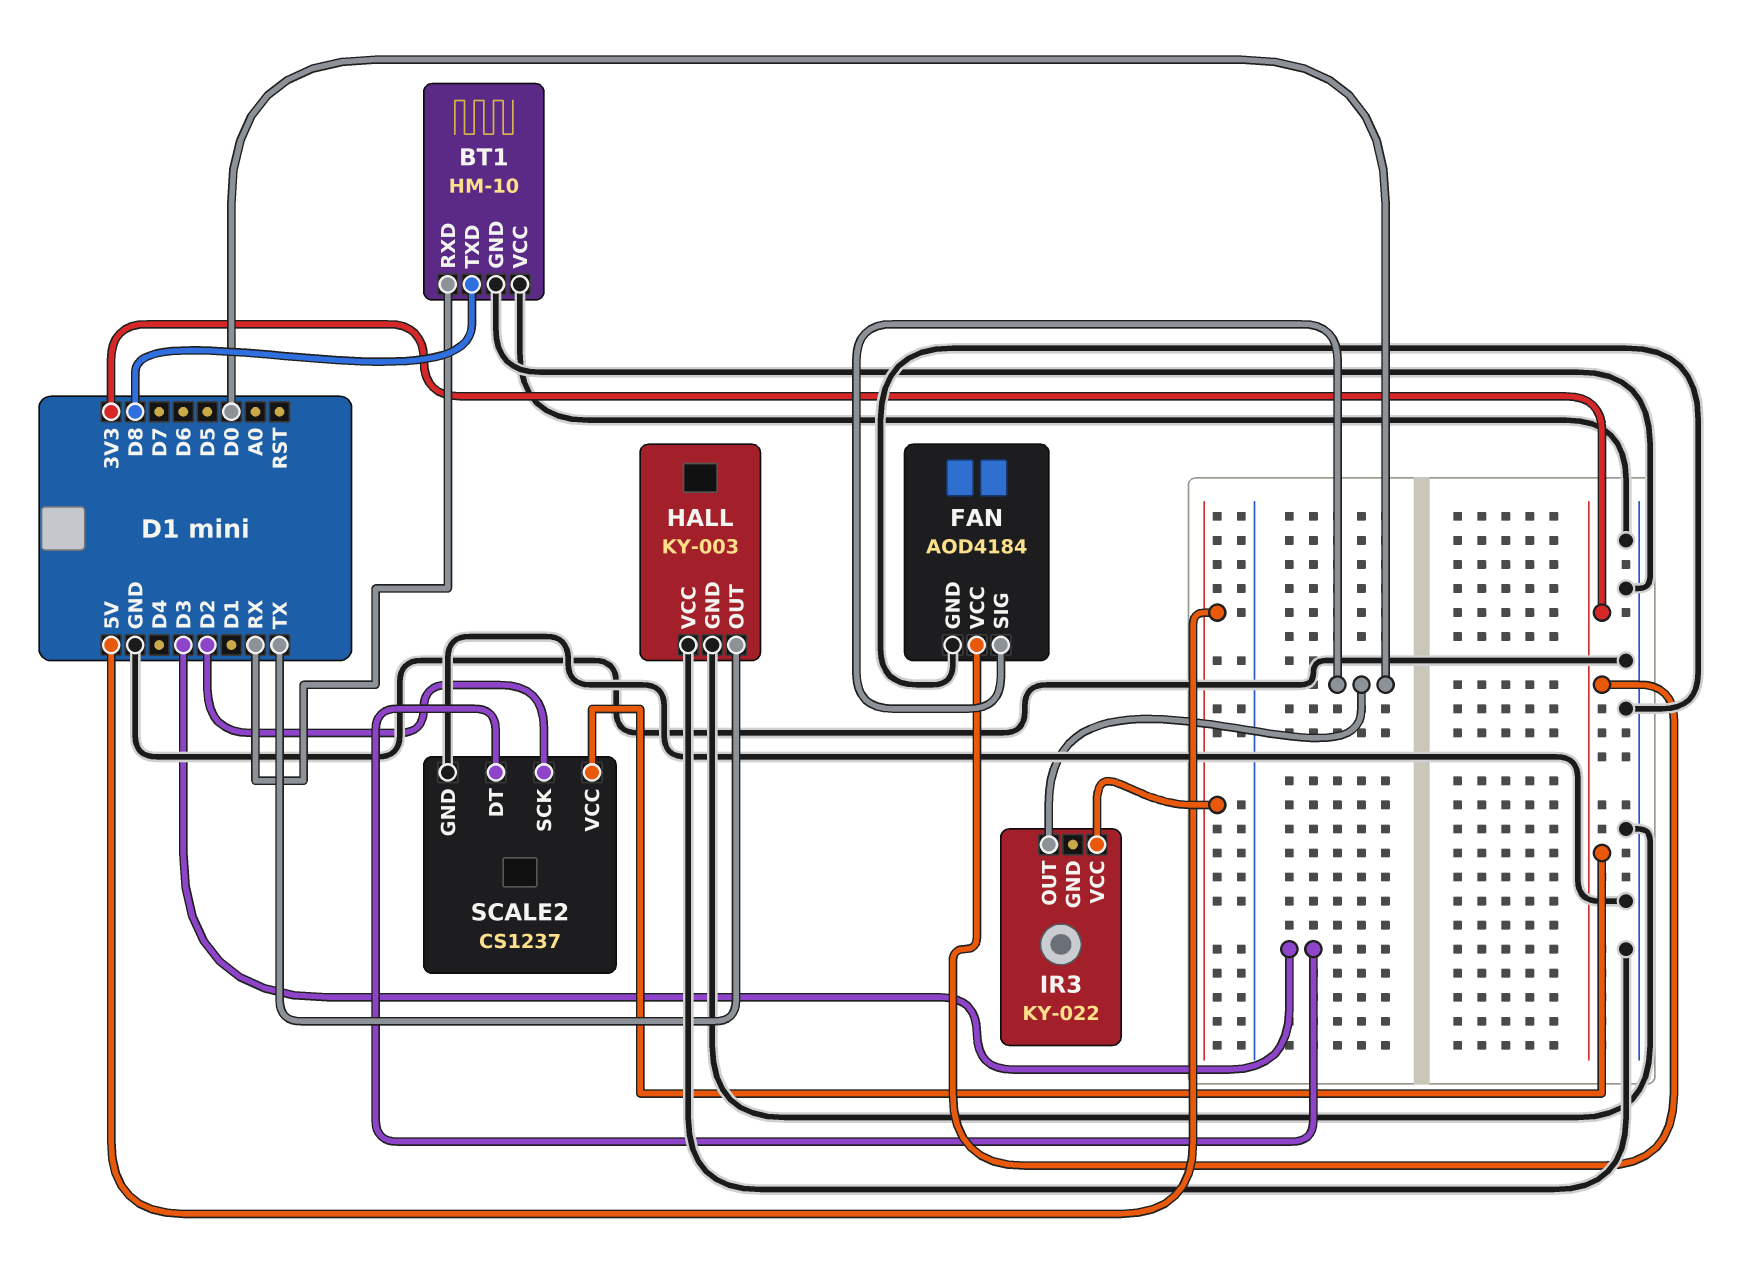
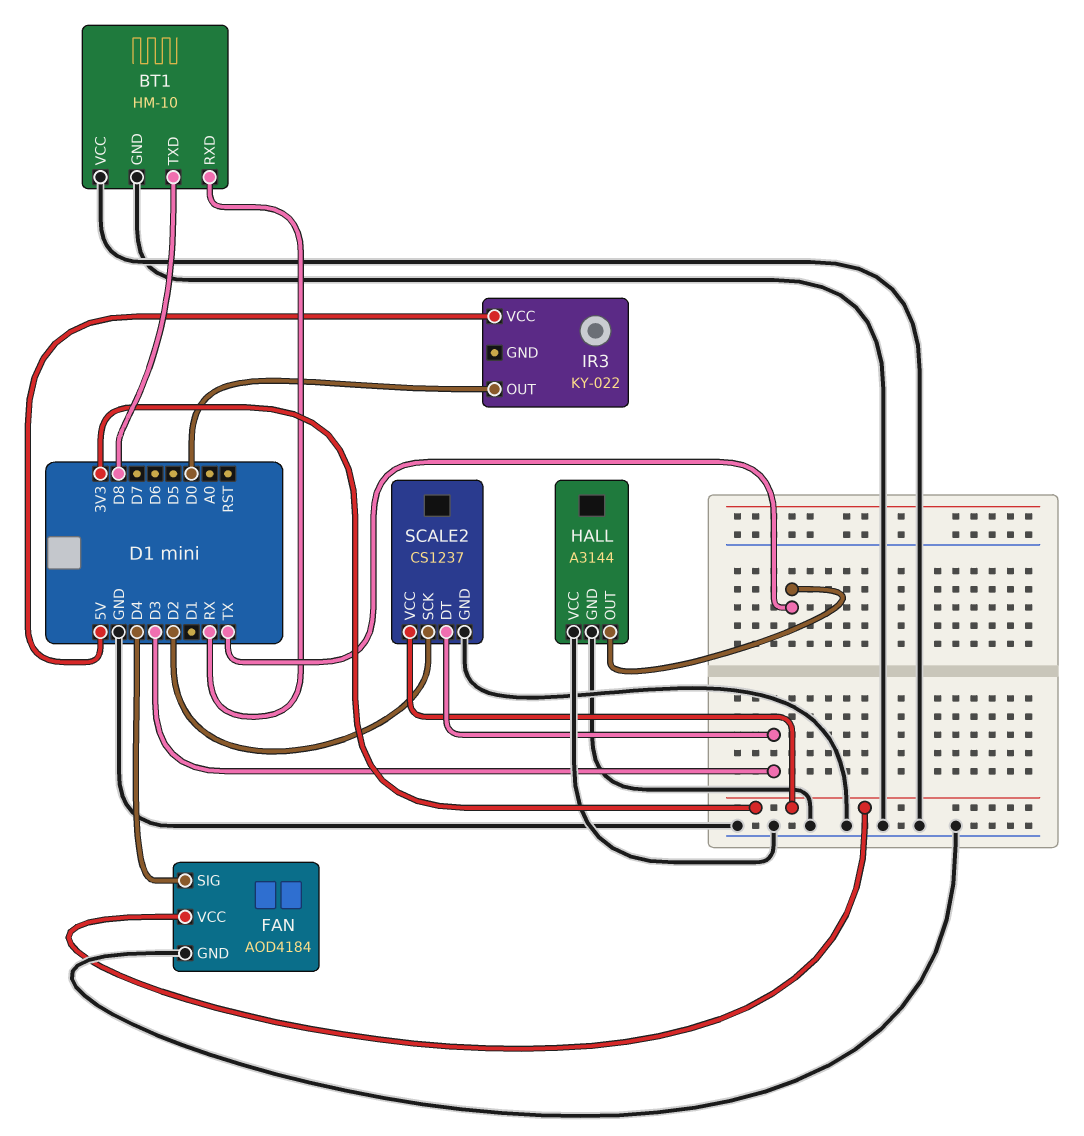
FAN pin SIG: D0 -> D4
HALL: KY-003 -> A3144

